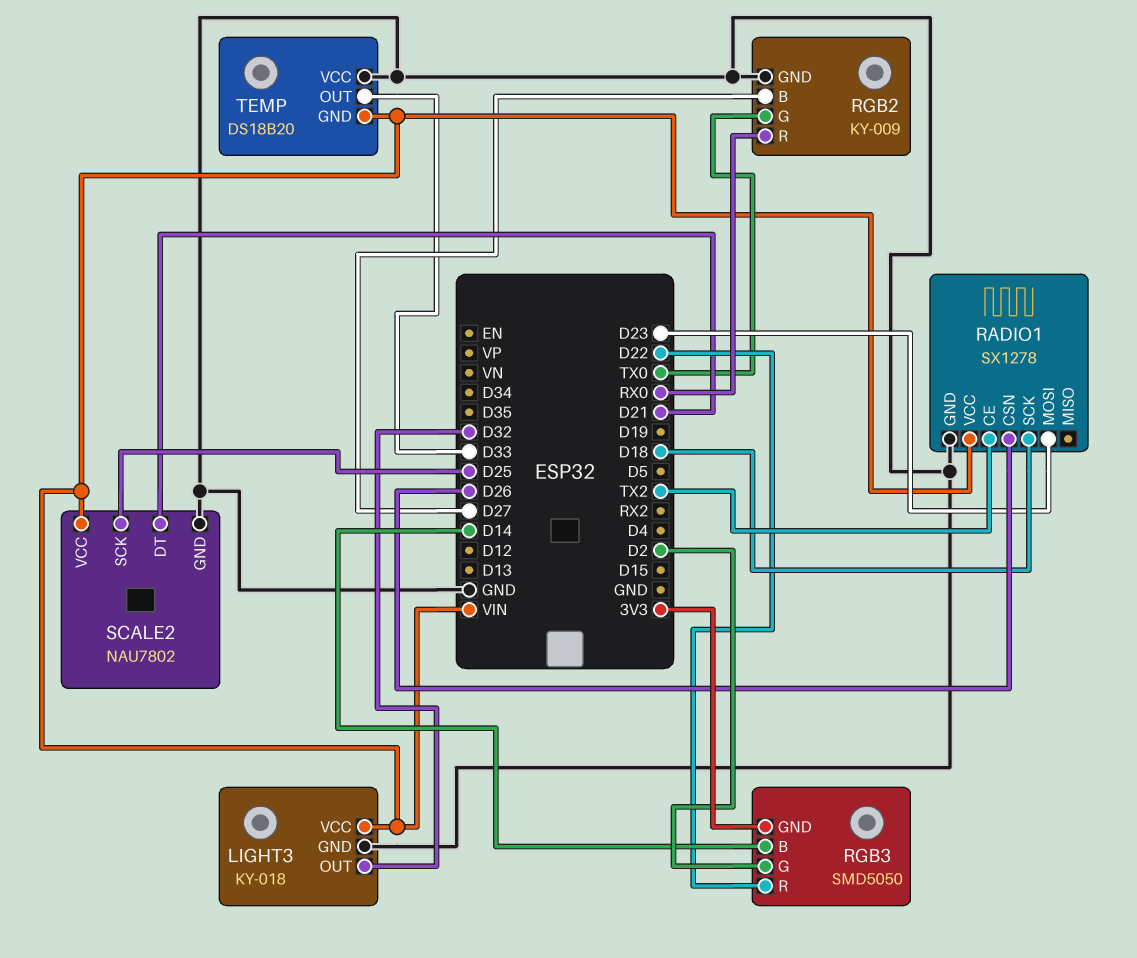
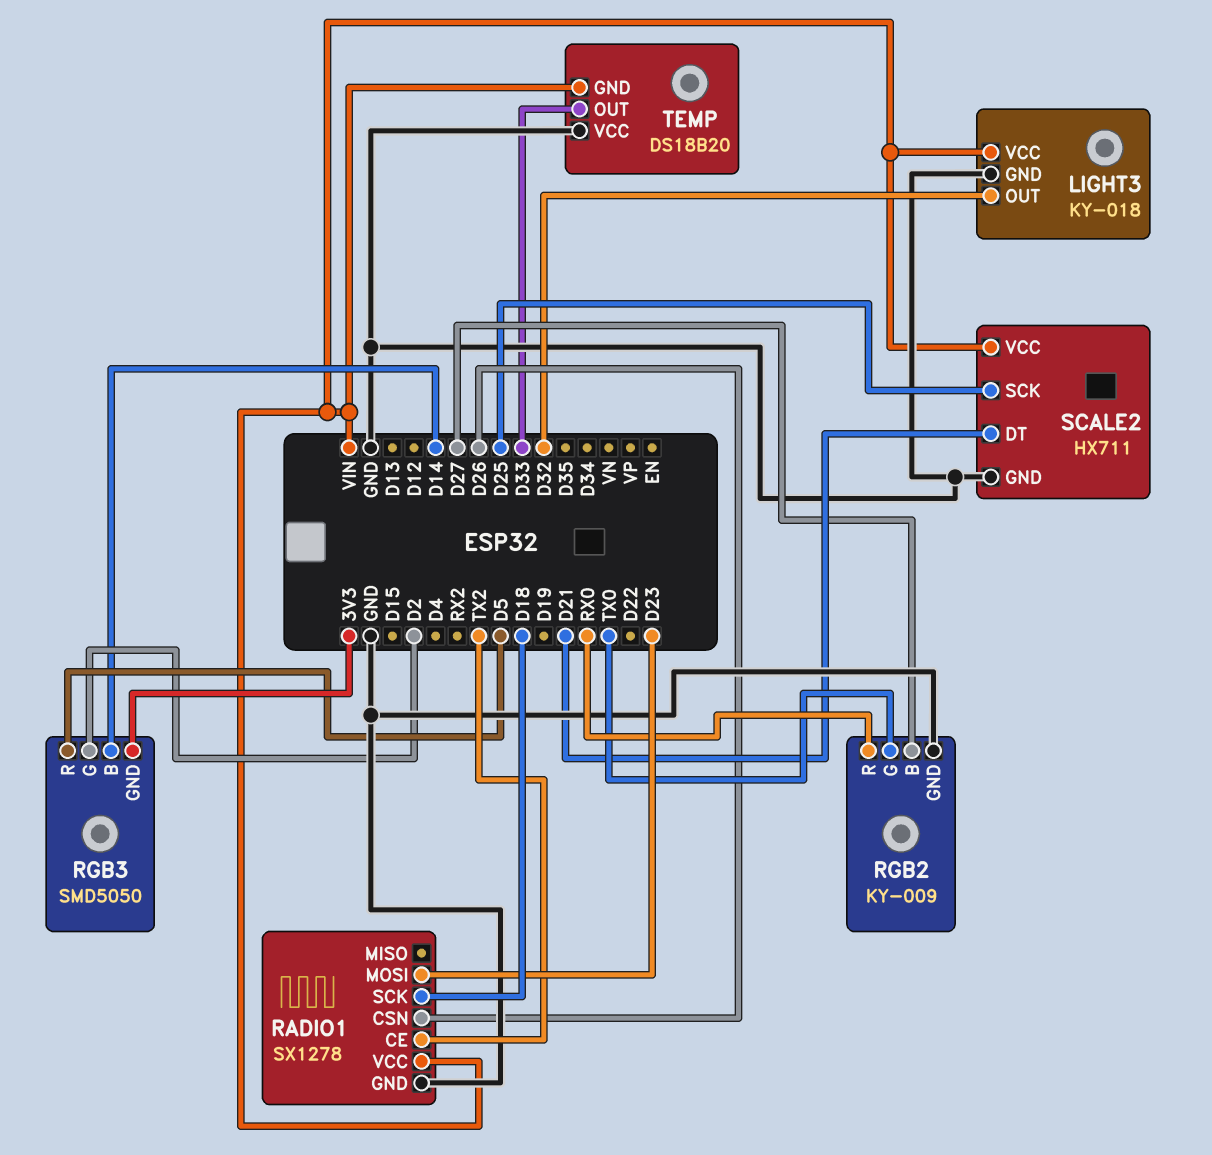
RGB3 pin R: D22 -> D5
SCALE2: NAU7802 -> HX711

